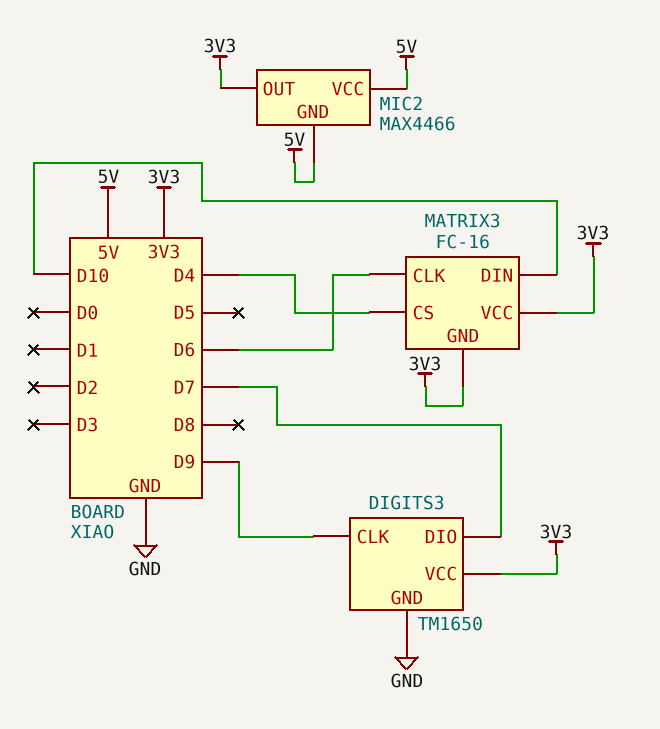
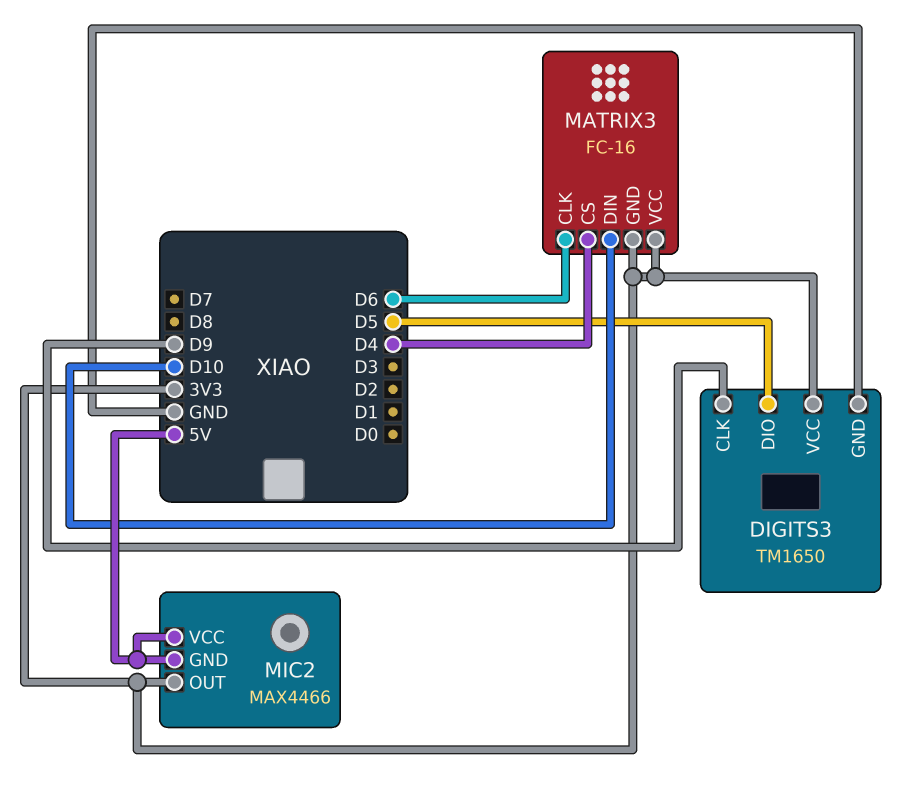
DIGITS3 pin DIO: D7 -> D5

